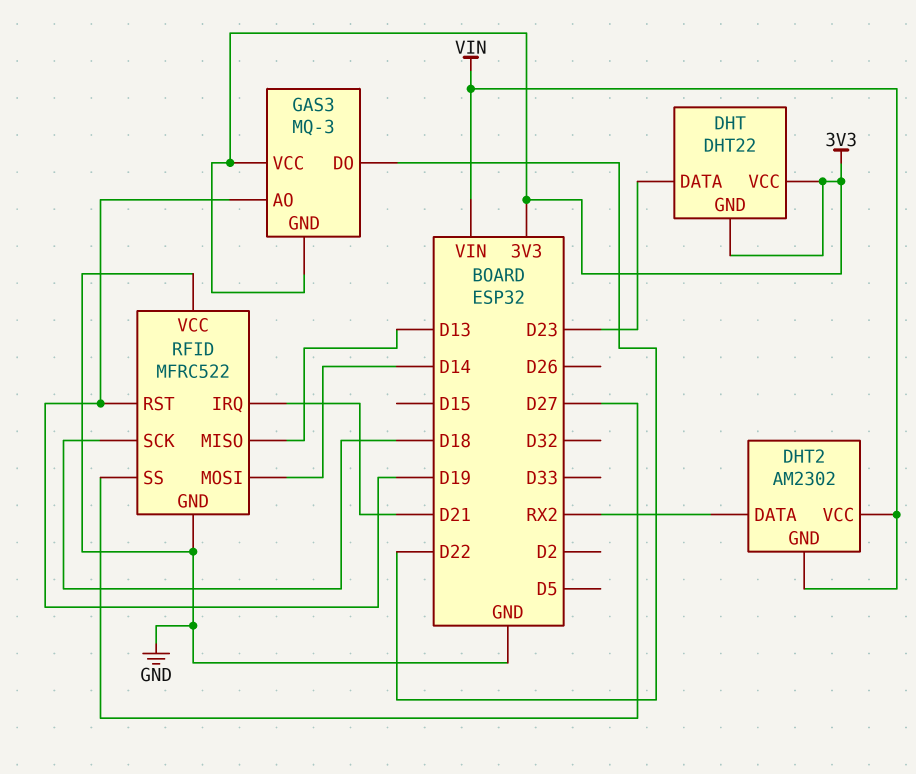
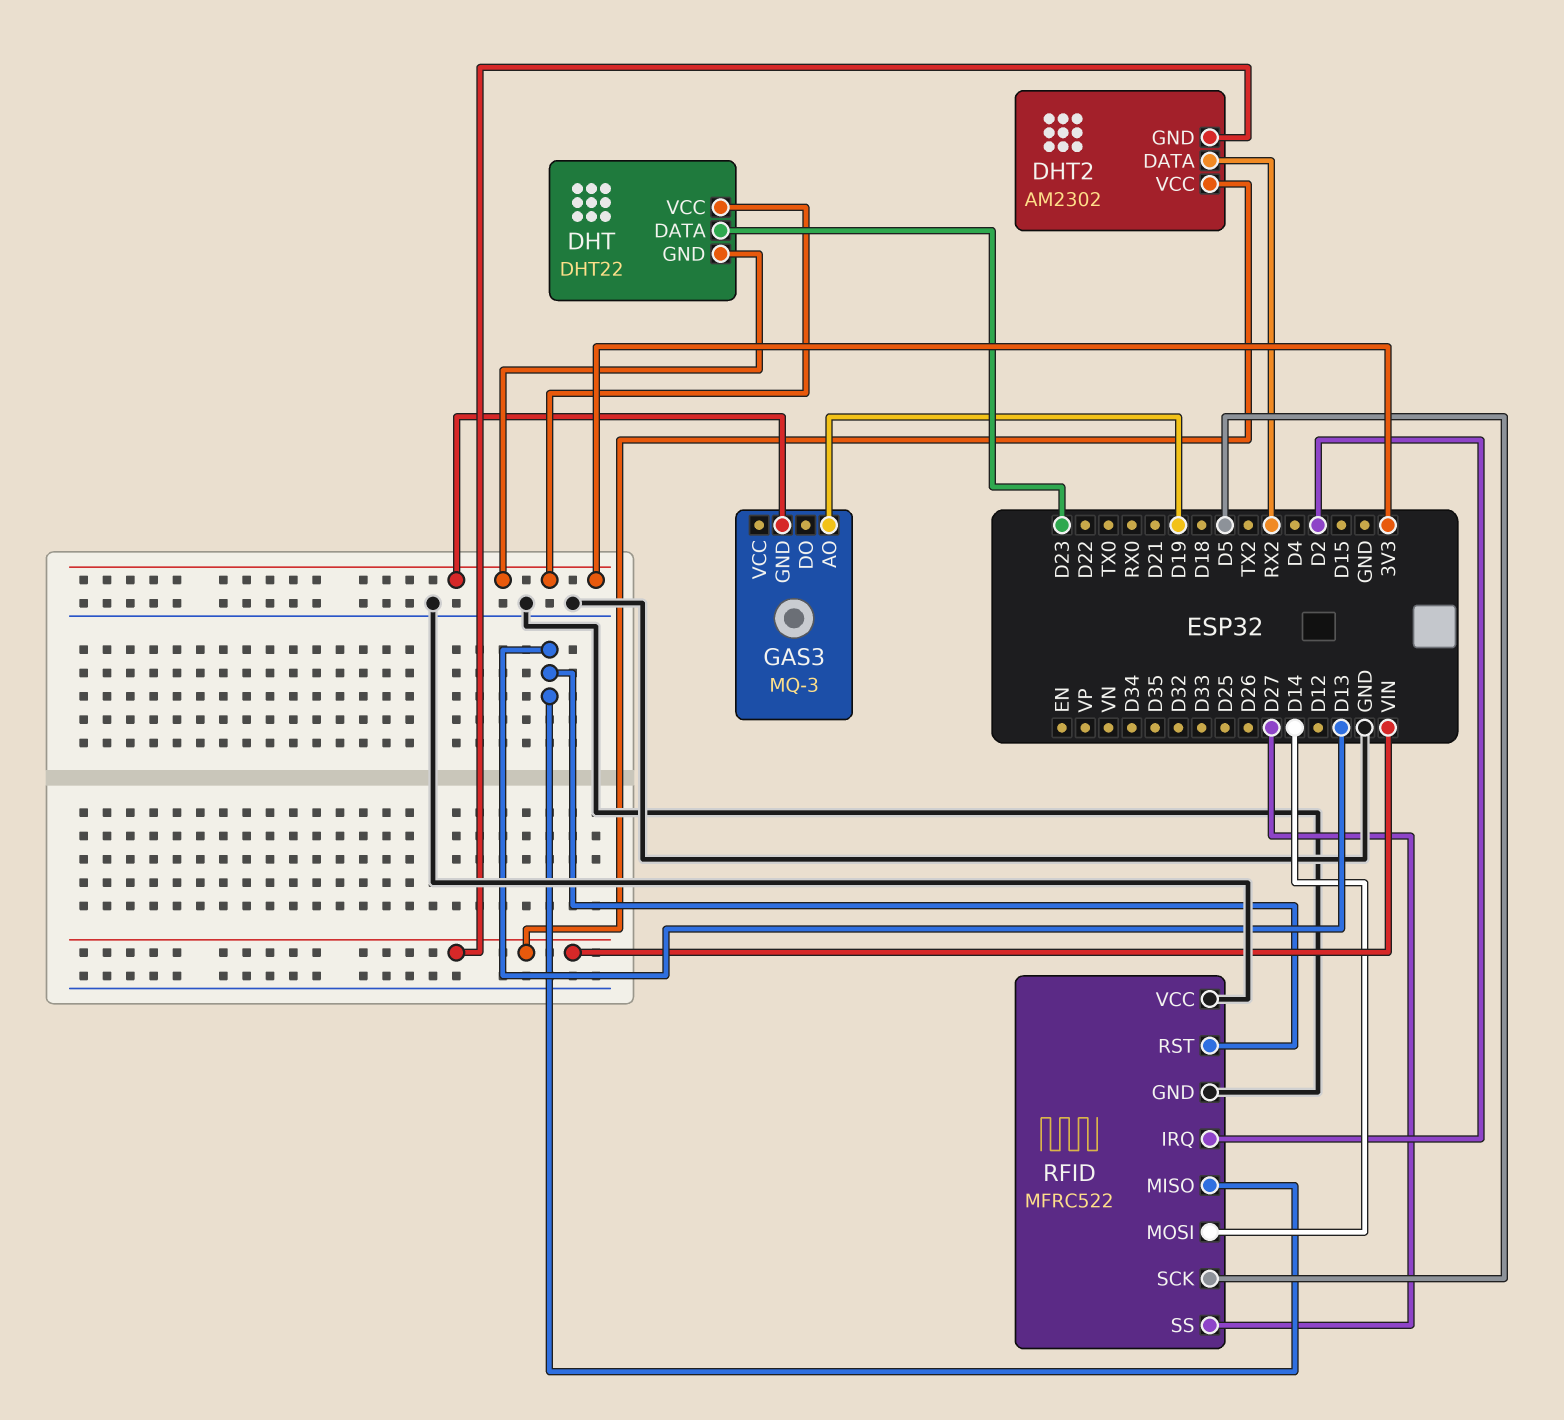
GAS3 pin DO: D22 -> none
GAS3 pin VCC: 3V3 -> none
RFID pin IRQ: D21 -> D2
RFID pin RST: D19 -> D13
RFID pin SCK: D18 -> D5

